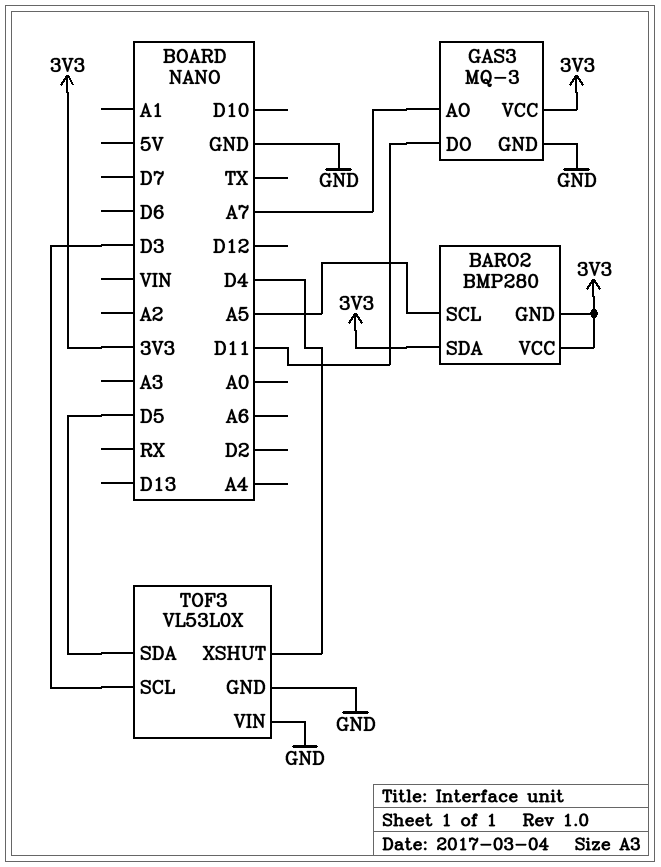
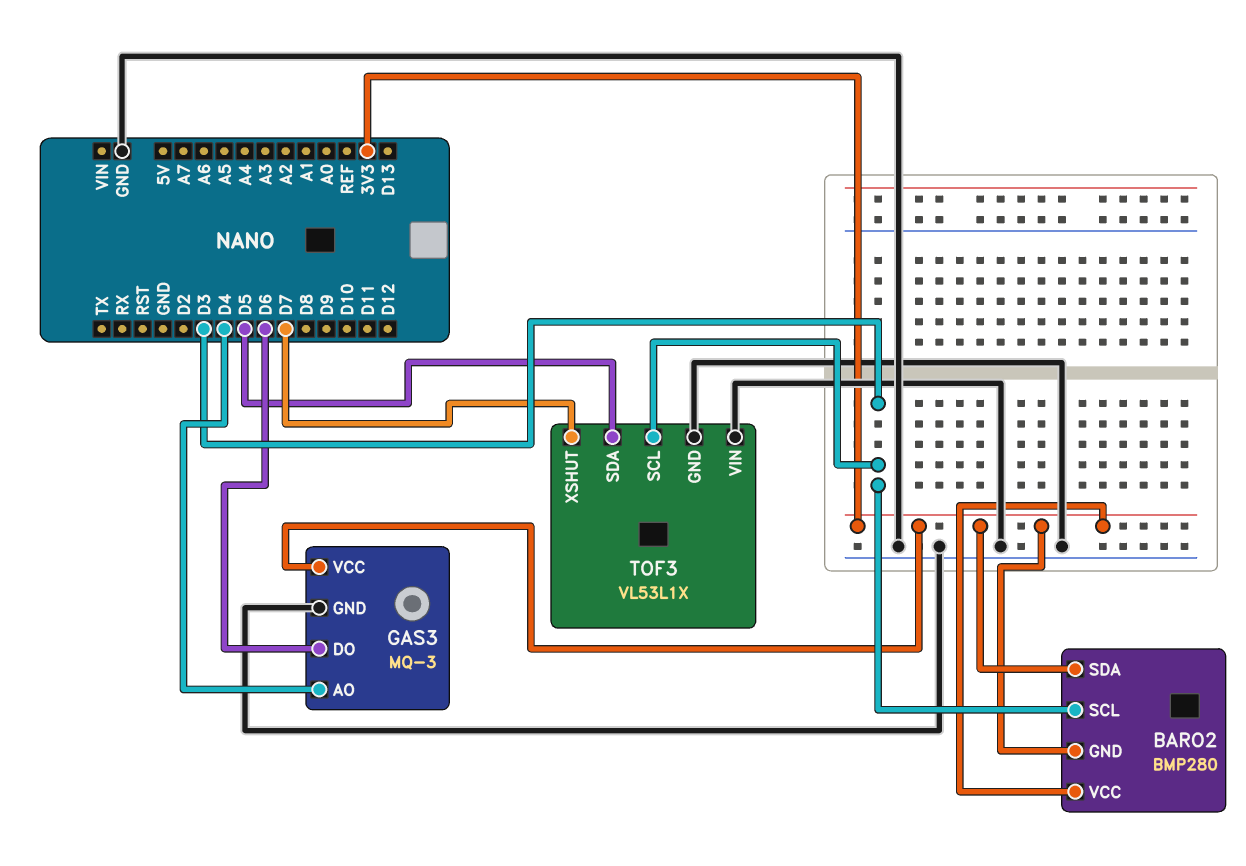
BARO2 pin SCL: A5 -> D3
GAS3 pin AO: A7 -> D4
GAS3 pin DO: D11 -> D6
TOF3: VL53L0X -> VL53L1X
TOF3 pin XSHUT: D4 -> D7

